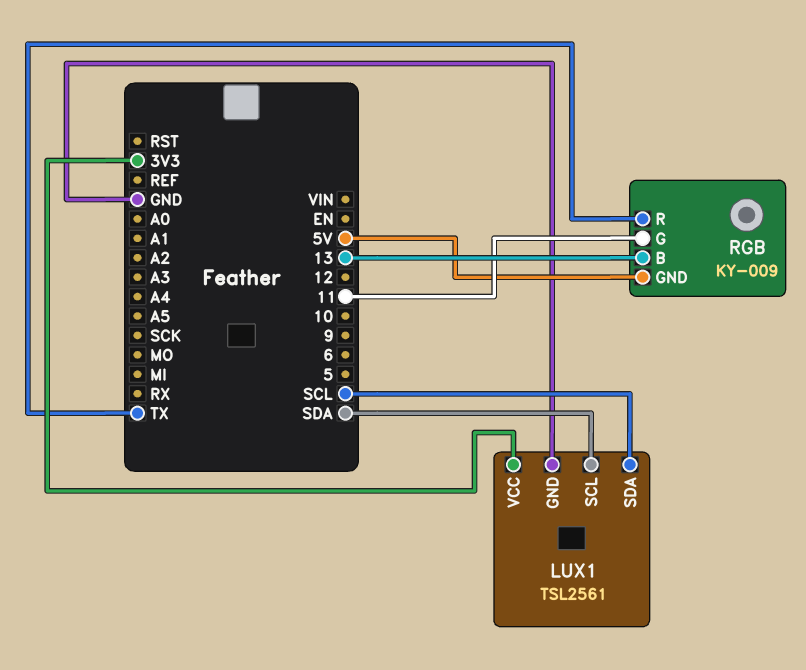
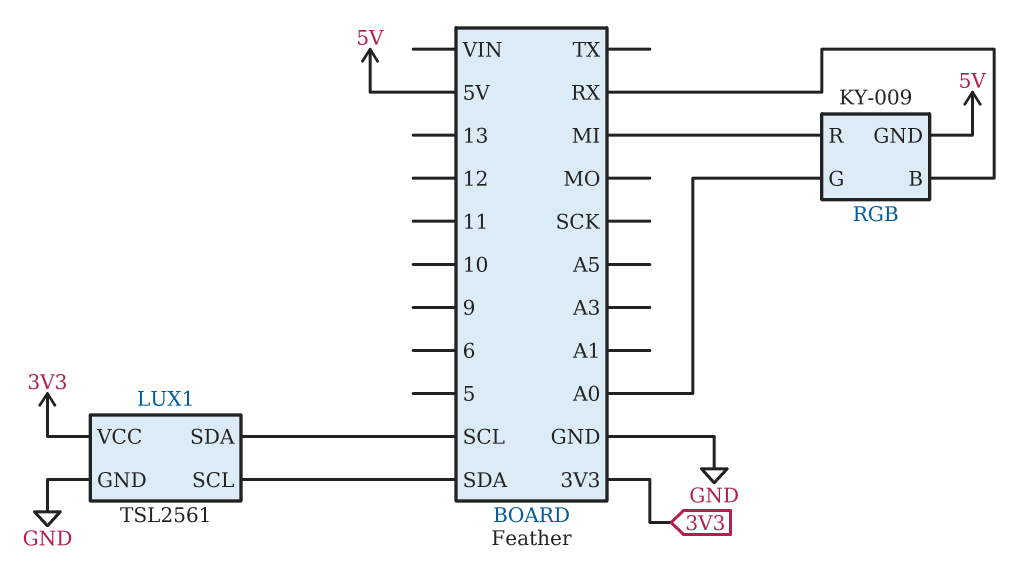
RGB pin B: 13 -> RX
RGB pin G: 11 -> A0
RGB pin R: TX -> MI

